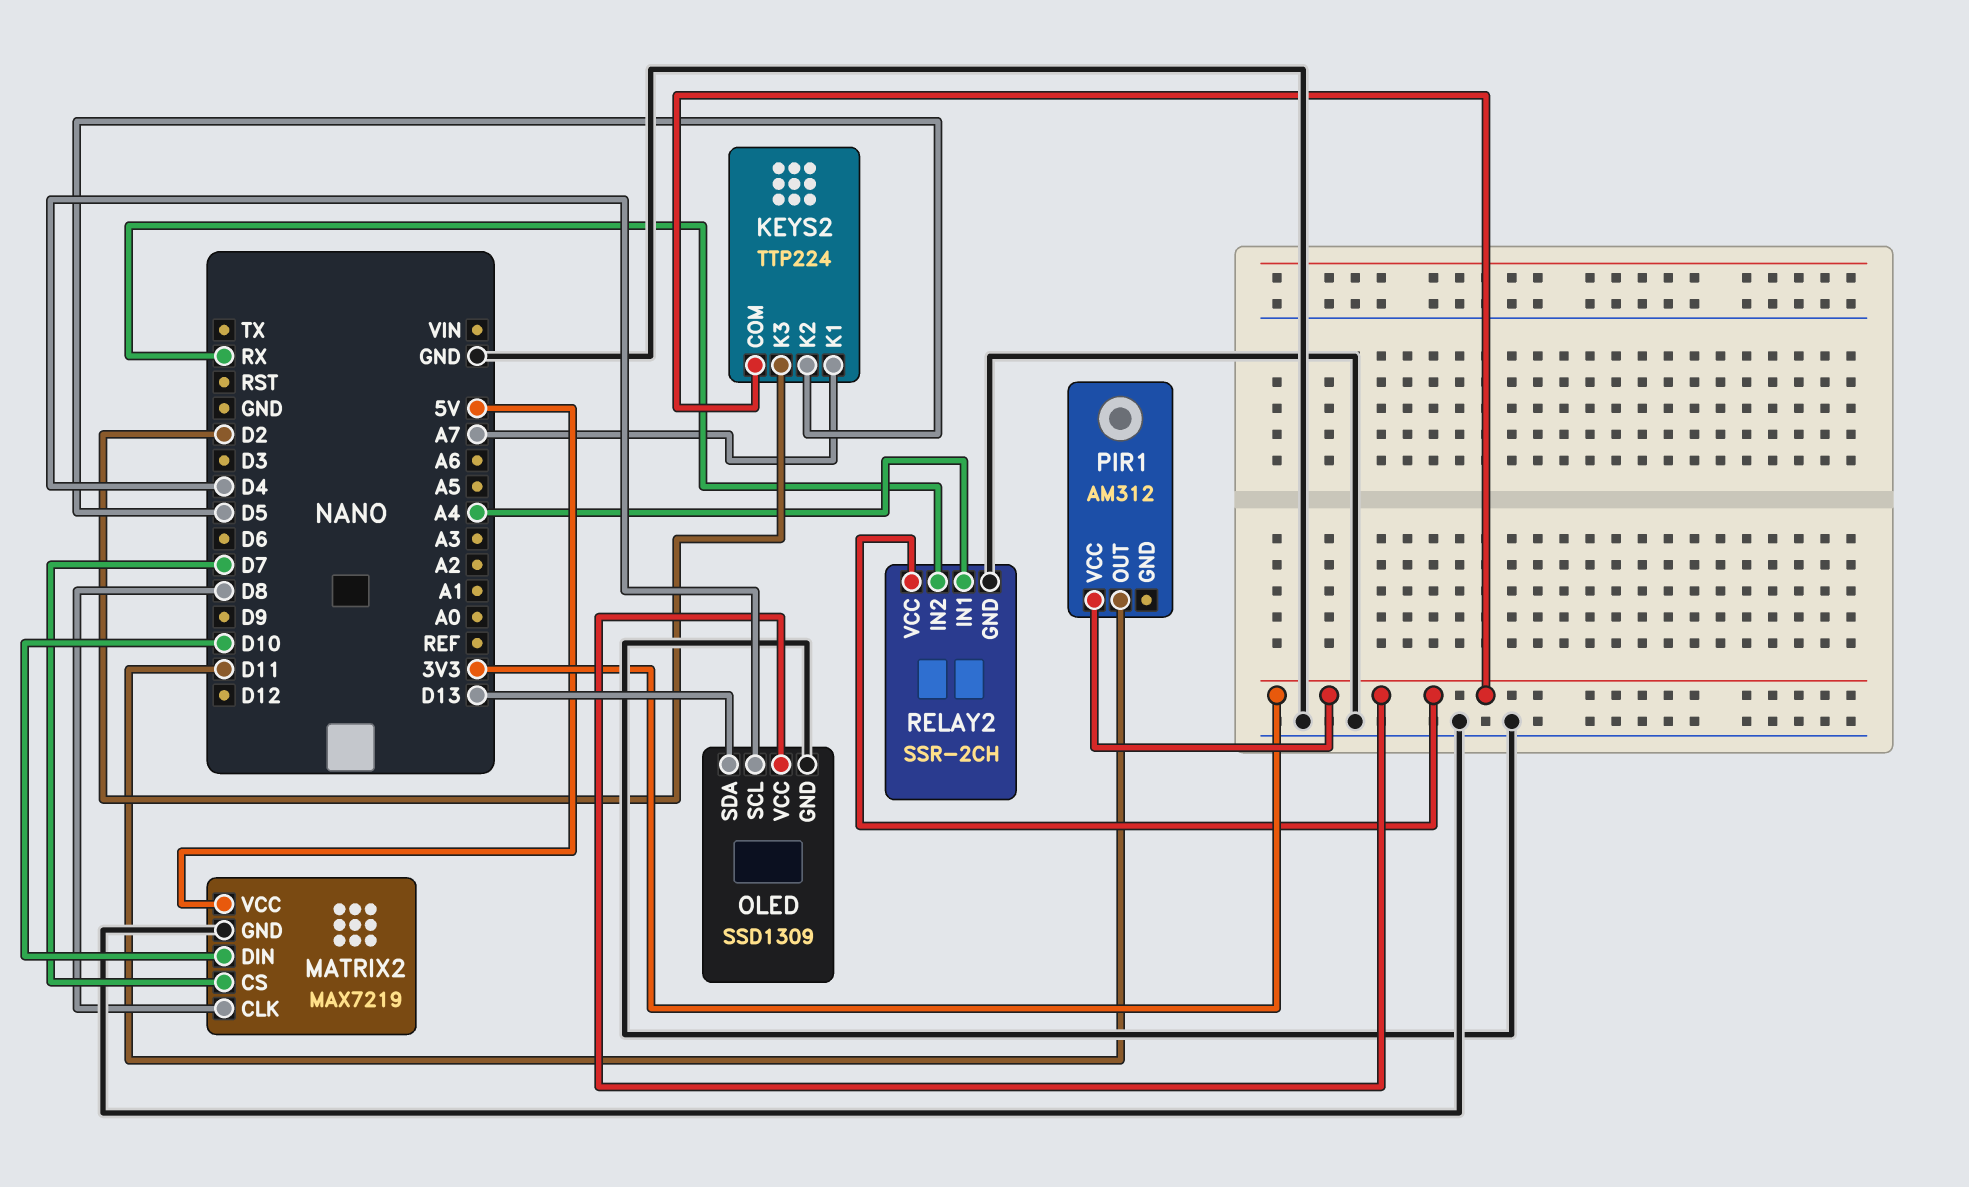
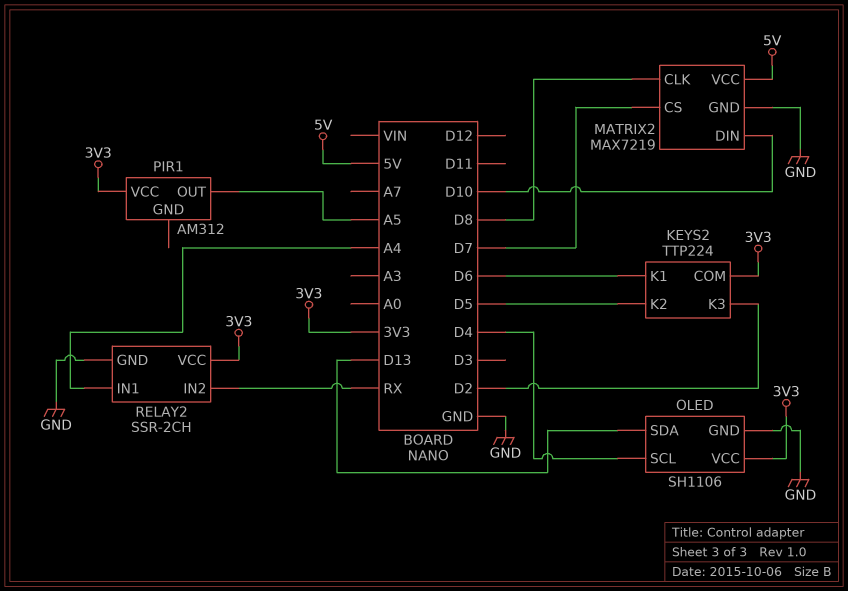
KEYS2 pin K1: A7 -> D6
OLED: SSD1309 -> SH1106
PIR1 pin OUT: D11 -> A5

